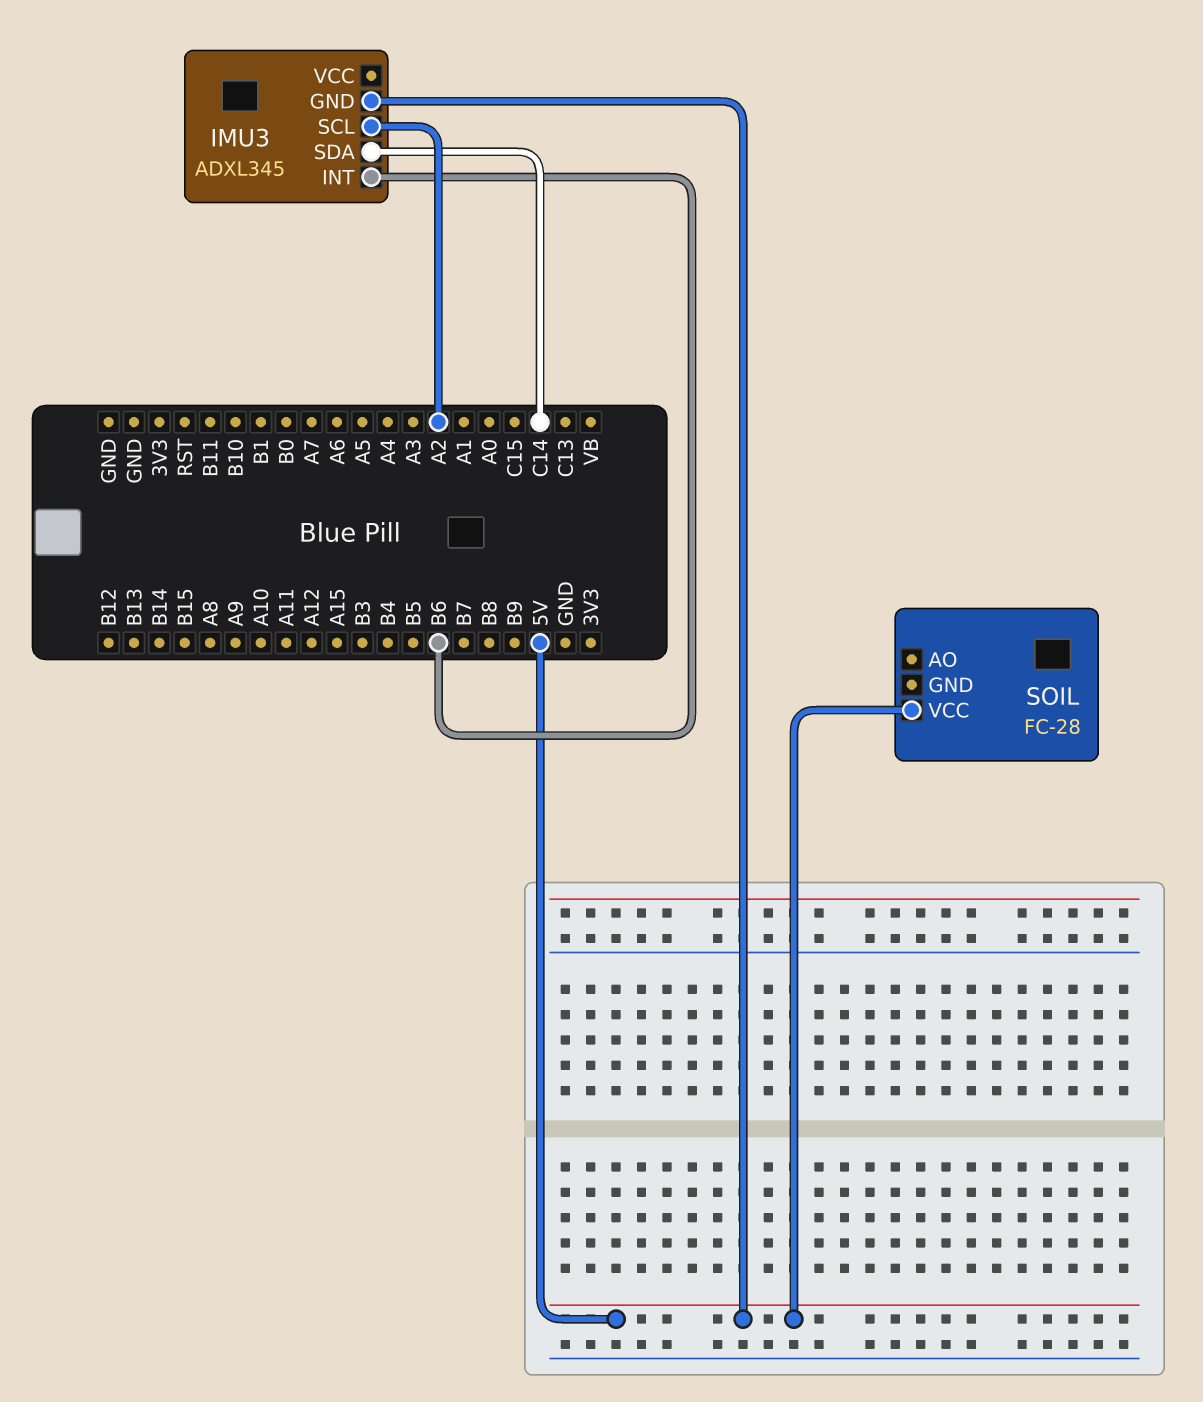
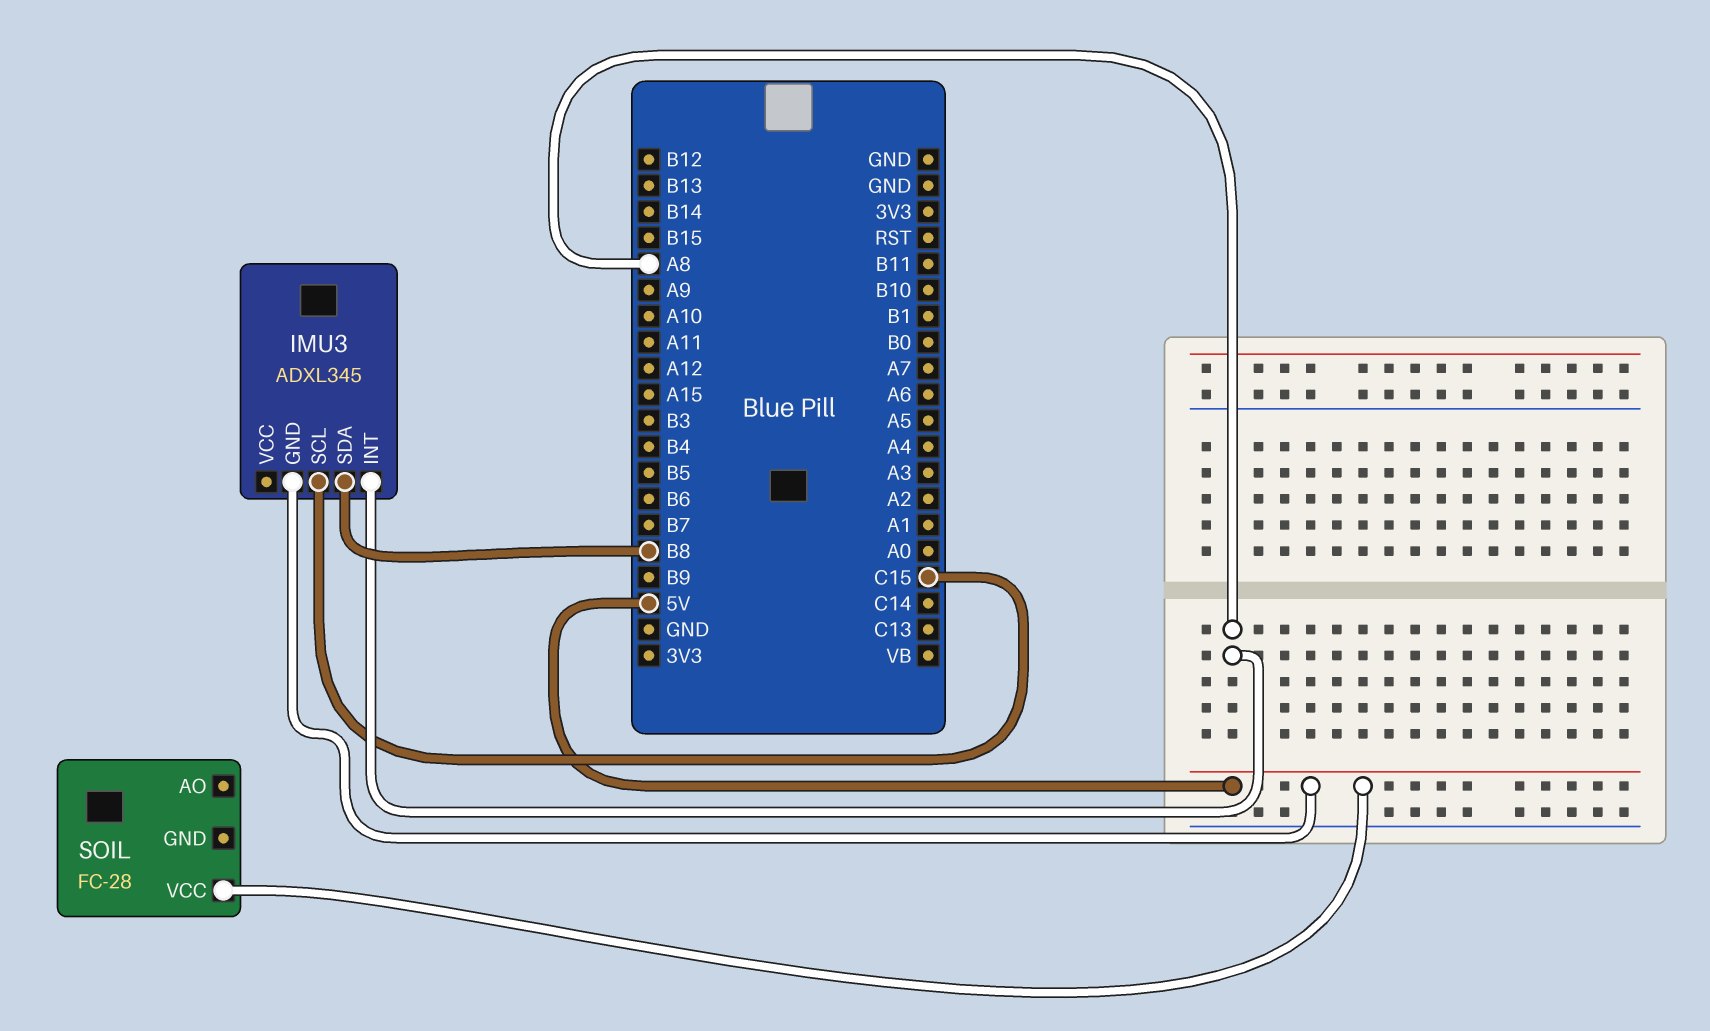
IMU3 pin INT: B6 -> A8
IMU3 pin SCL: A2 -> C15
IMU3 pin SDA: C14 -> B8

